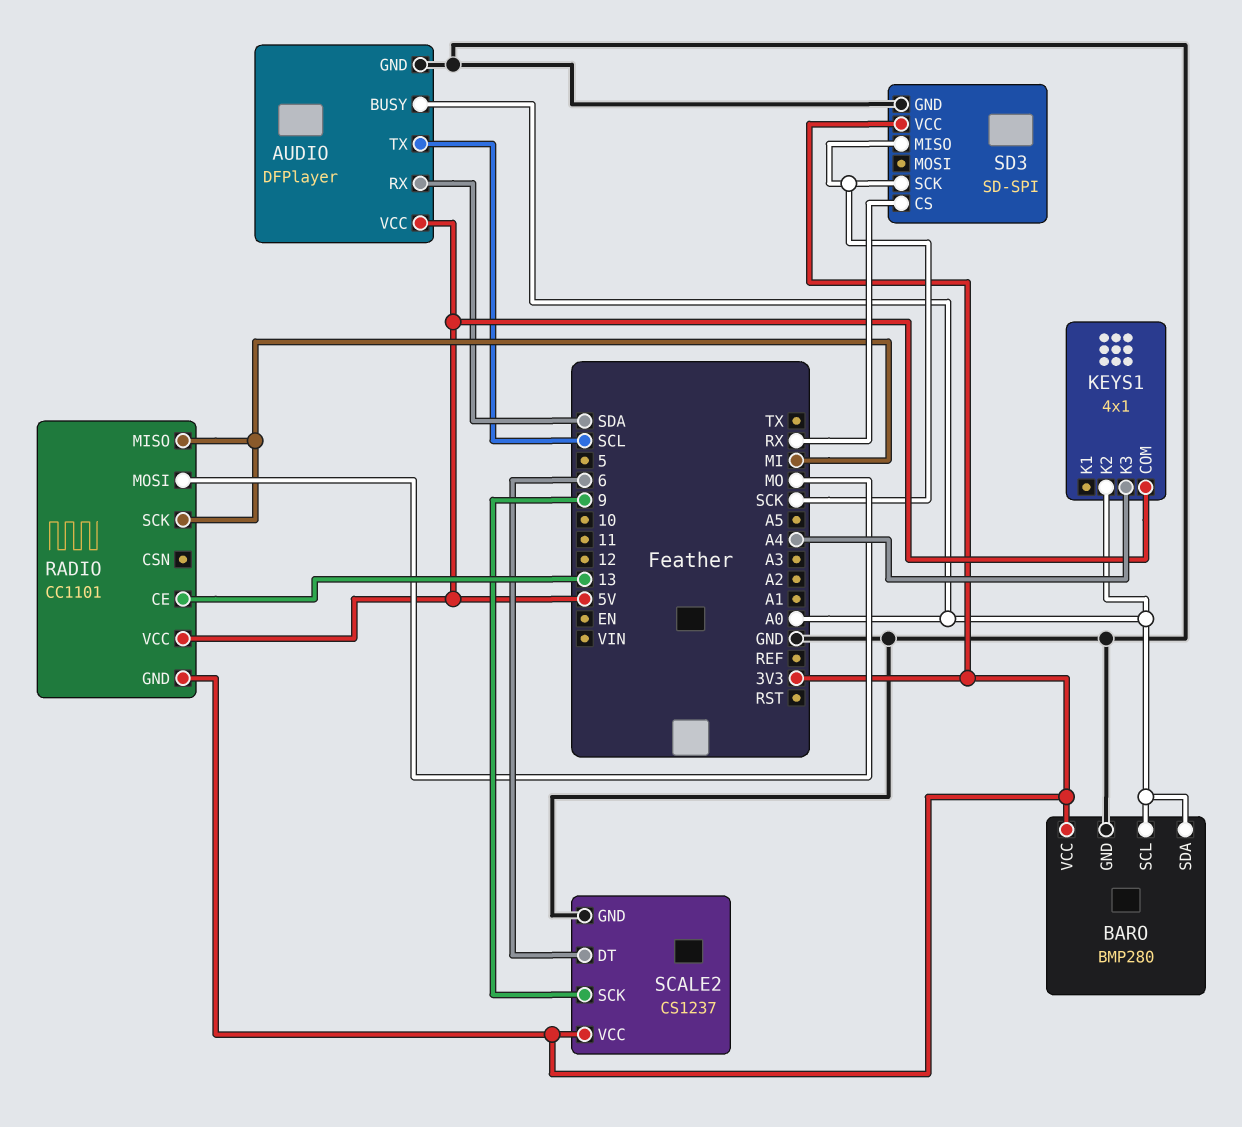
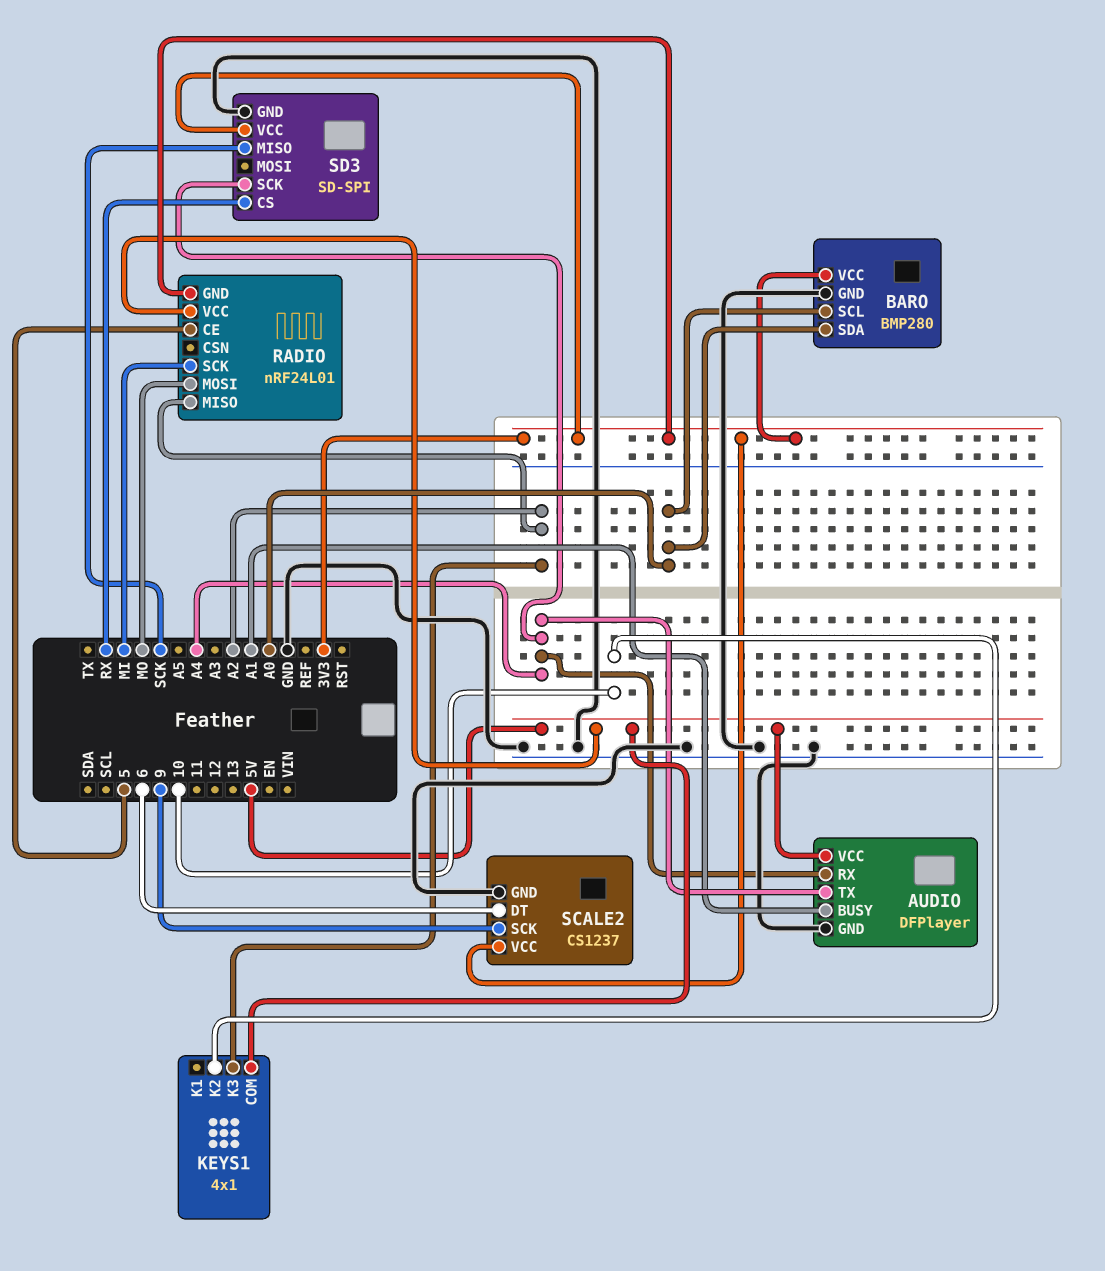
AUDIO pin BUSY: A0 -> A1
AUDIO pin RX: SDA -> A4
AUDIO pin TX: SCL -> A4
KEYS1 pin K2: A0 -> 10
KEYS1 pin K3: A4 -> A2
RADIO: CC1101 -> nRF24L01
RADIO pin CE: 13 -> 5
RADIO pin MISO: MI -> A2
SD3 pin SCK: SCK -> A4

